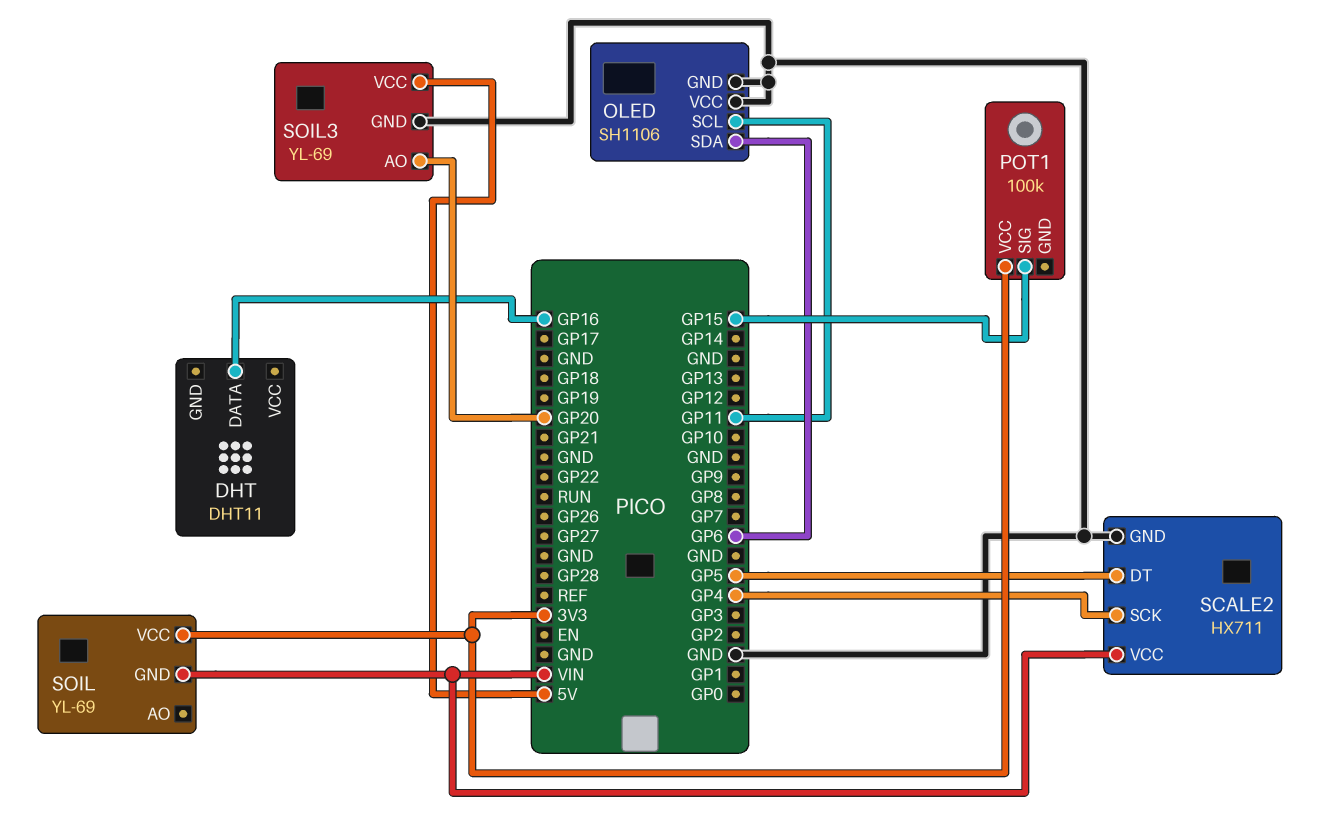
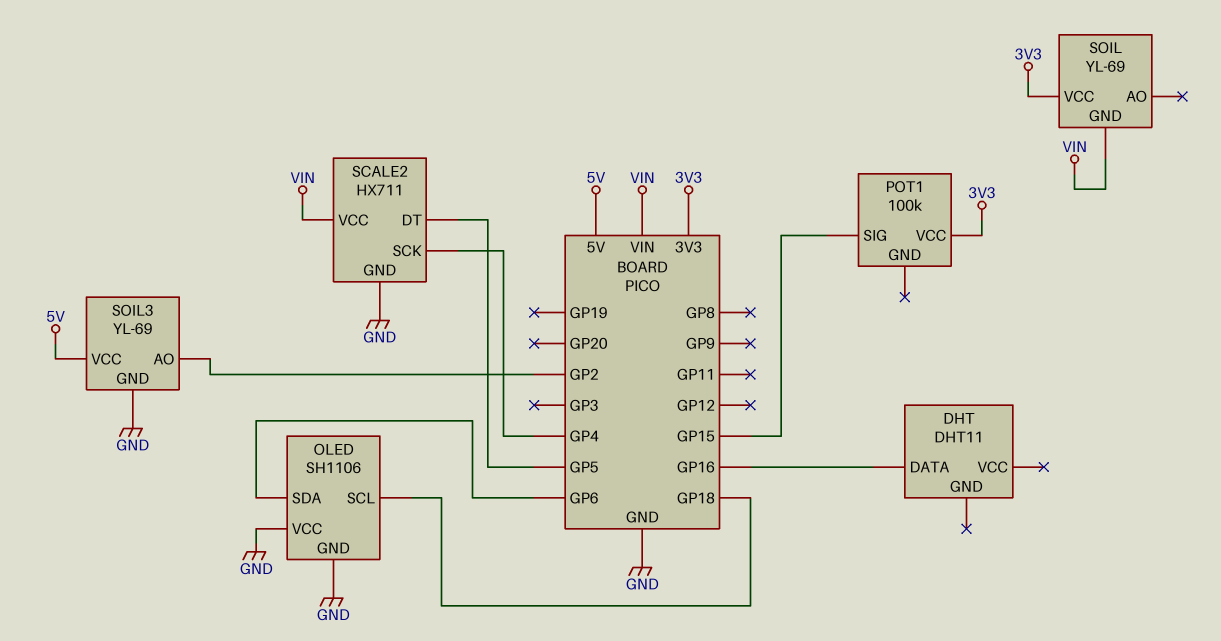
OLED pin SCL: GP11 -> GP18
SOIL3 pin AO: GP20 -> GP2

